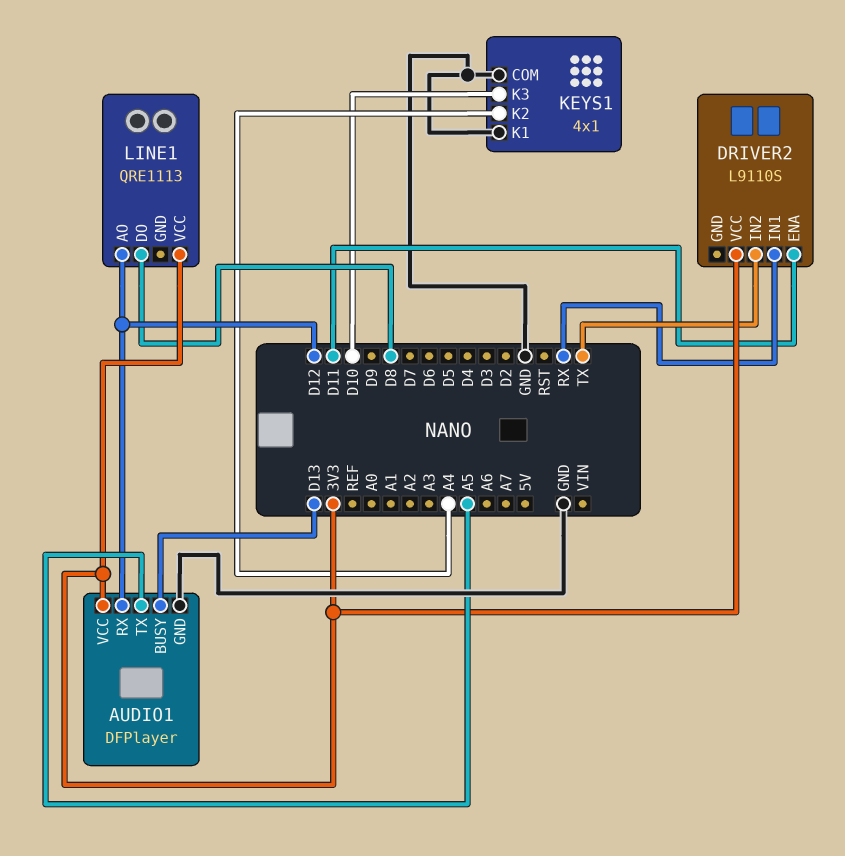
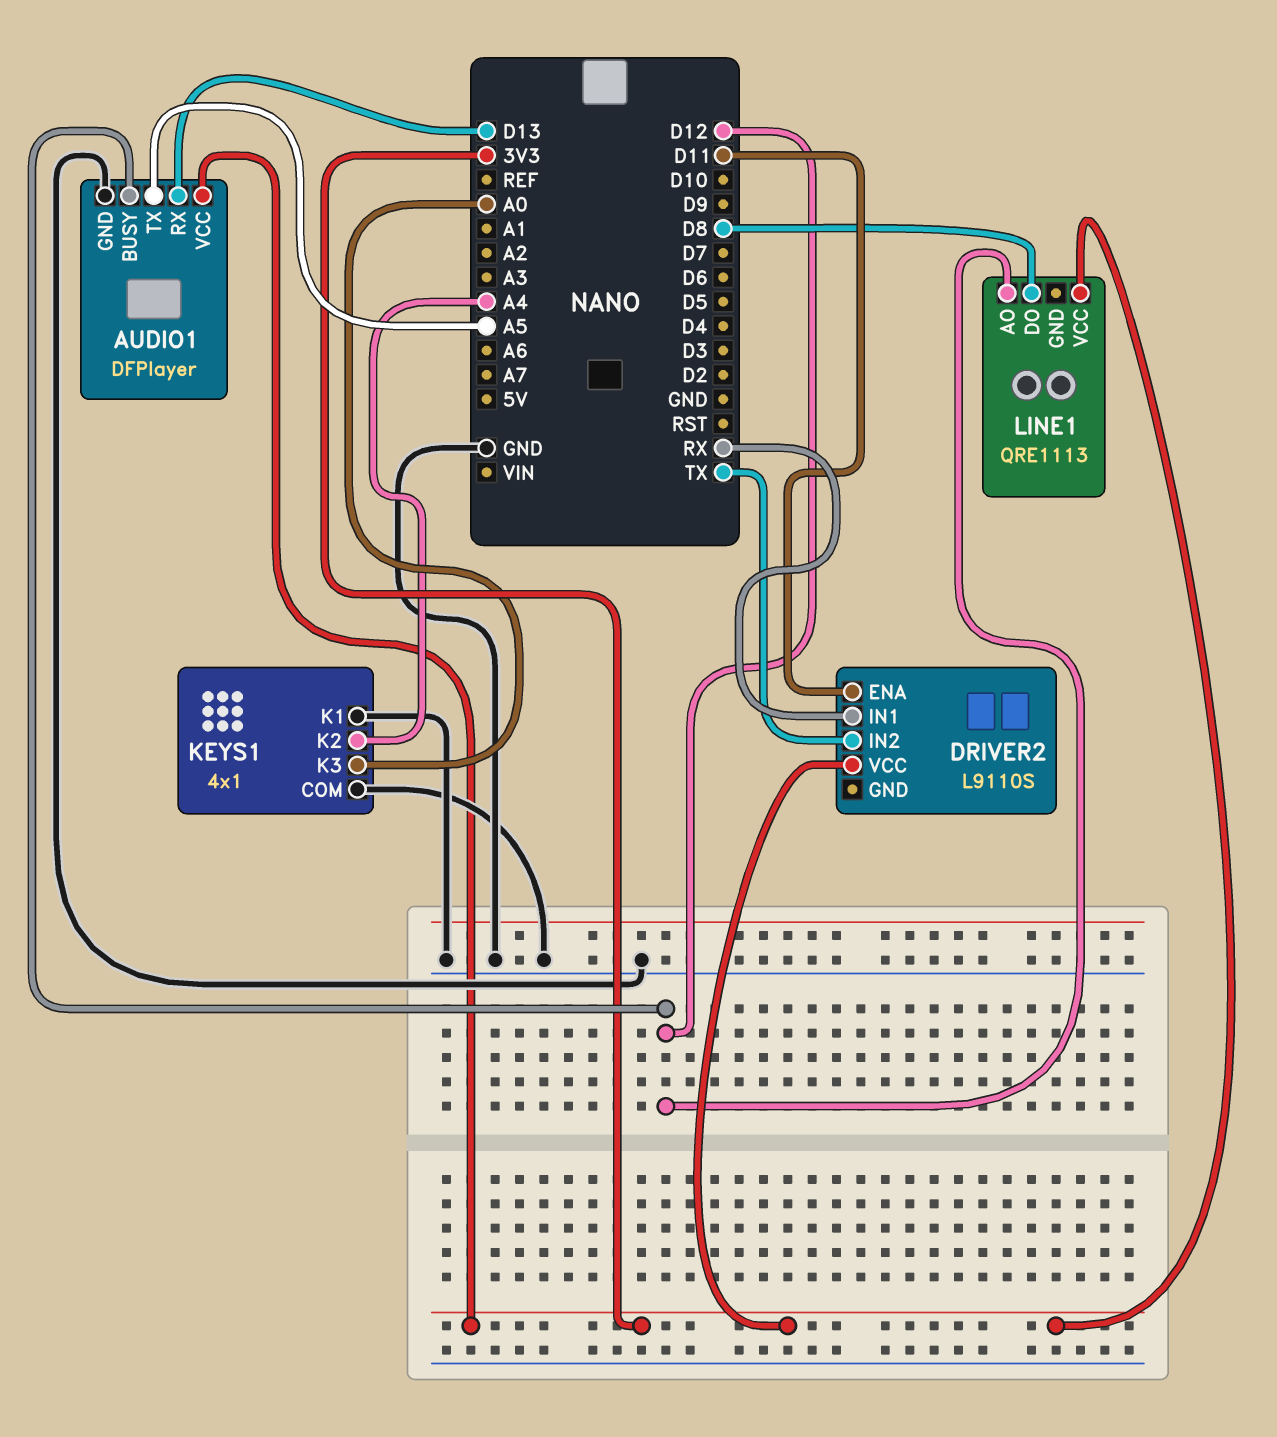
AUDIO1 pin BUSY: D13 -> D12
AUDIO1 pin RX: D12 -> D13
KEYS1 pin K3: D10 -> A0

